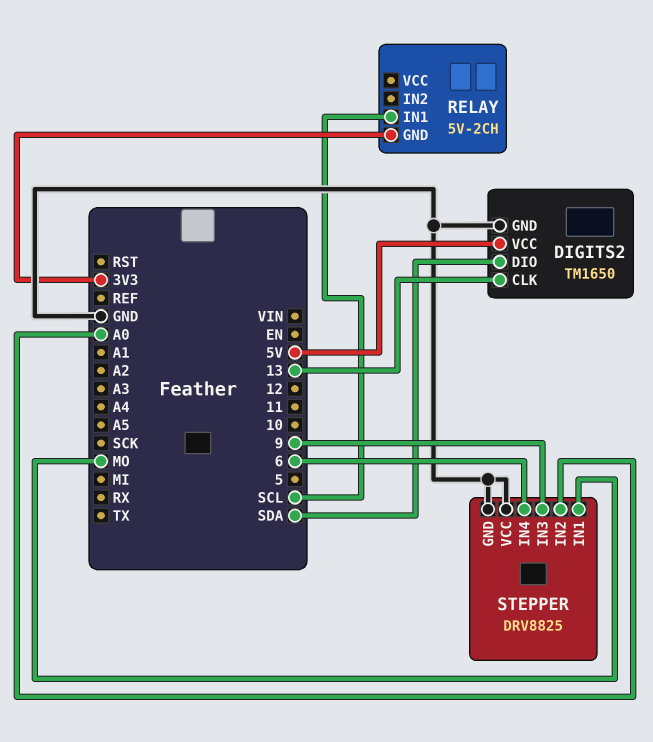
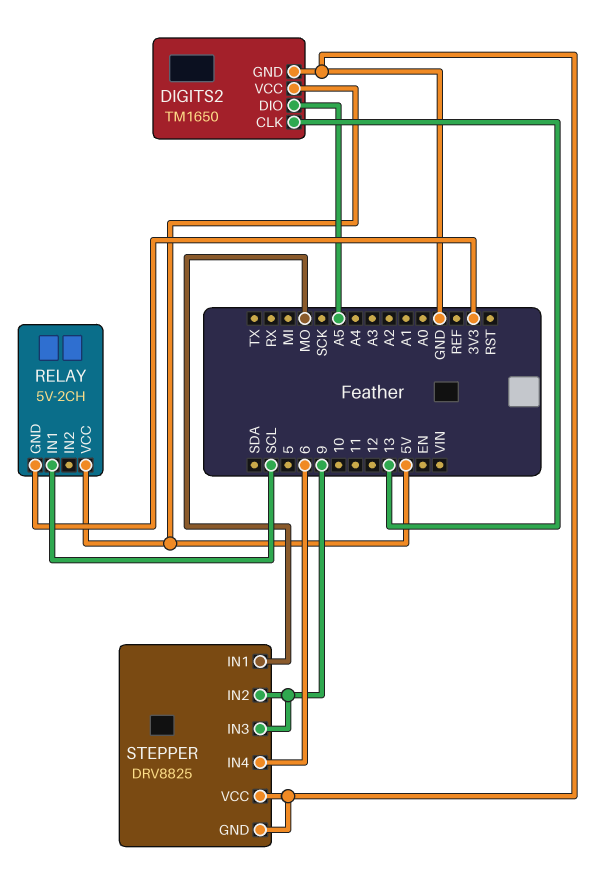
DIGITS2 pin DIO: SDA -> A5
RELAY pin VCC: none -> 5V
STEPPER pin IN2: A0 -> 9

